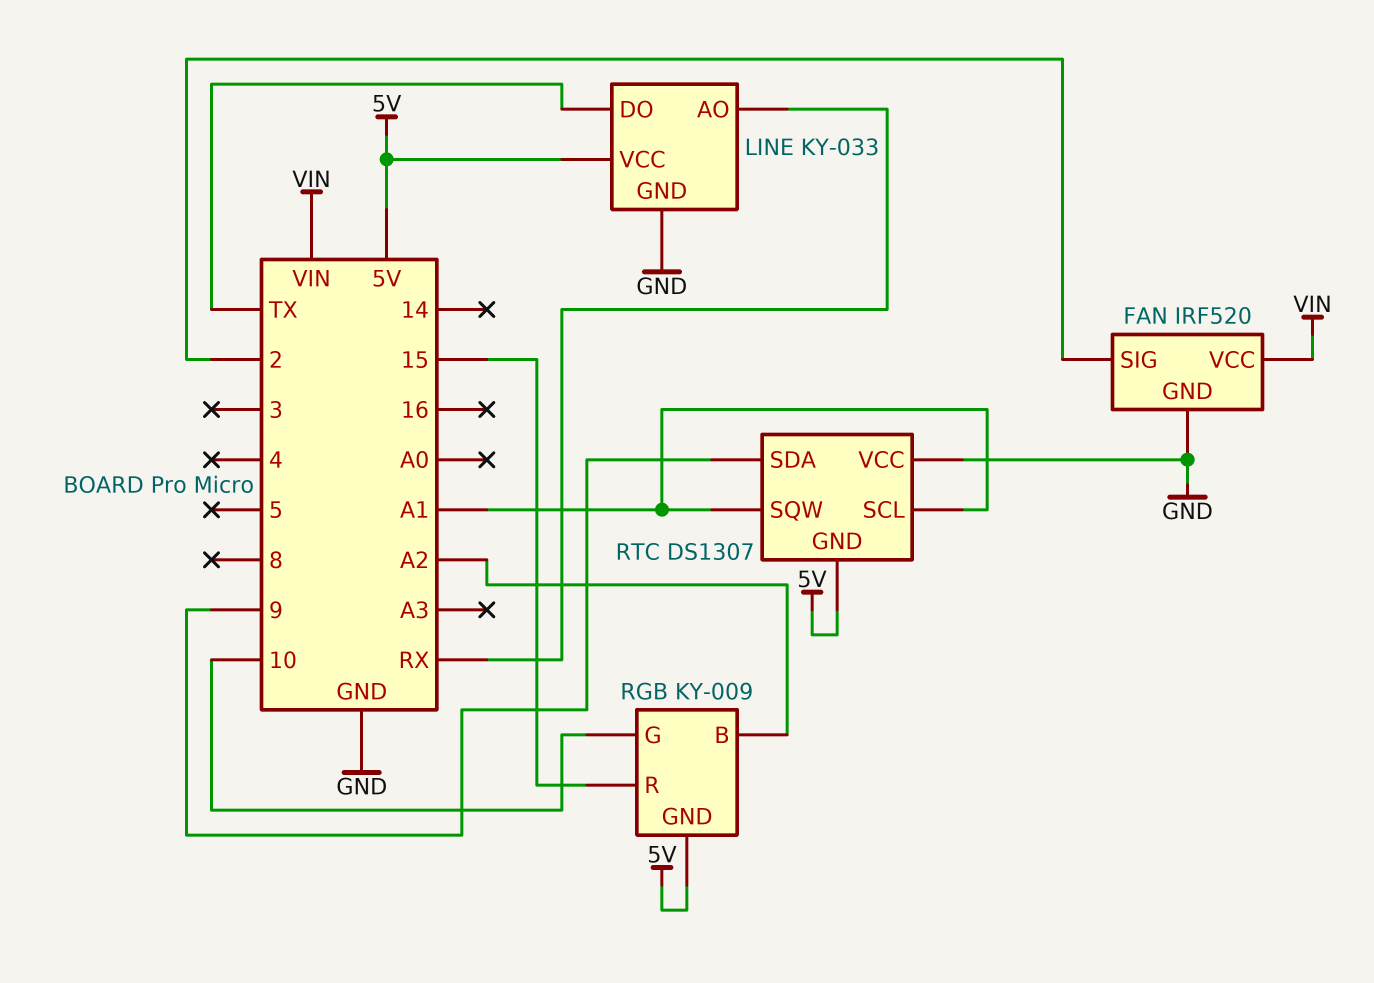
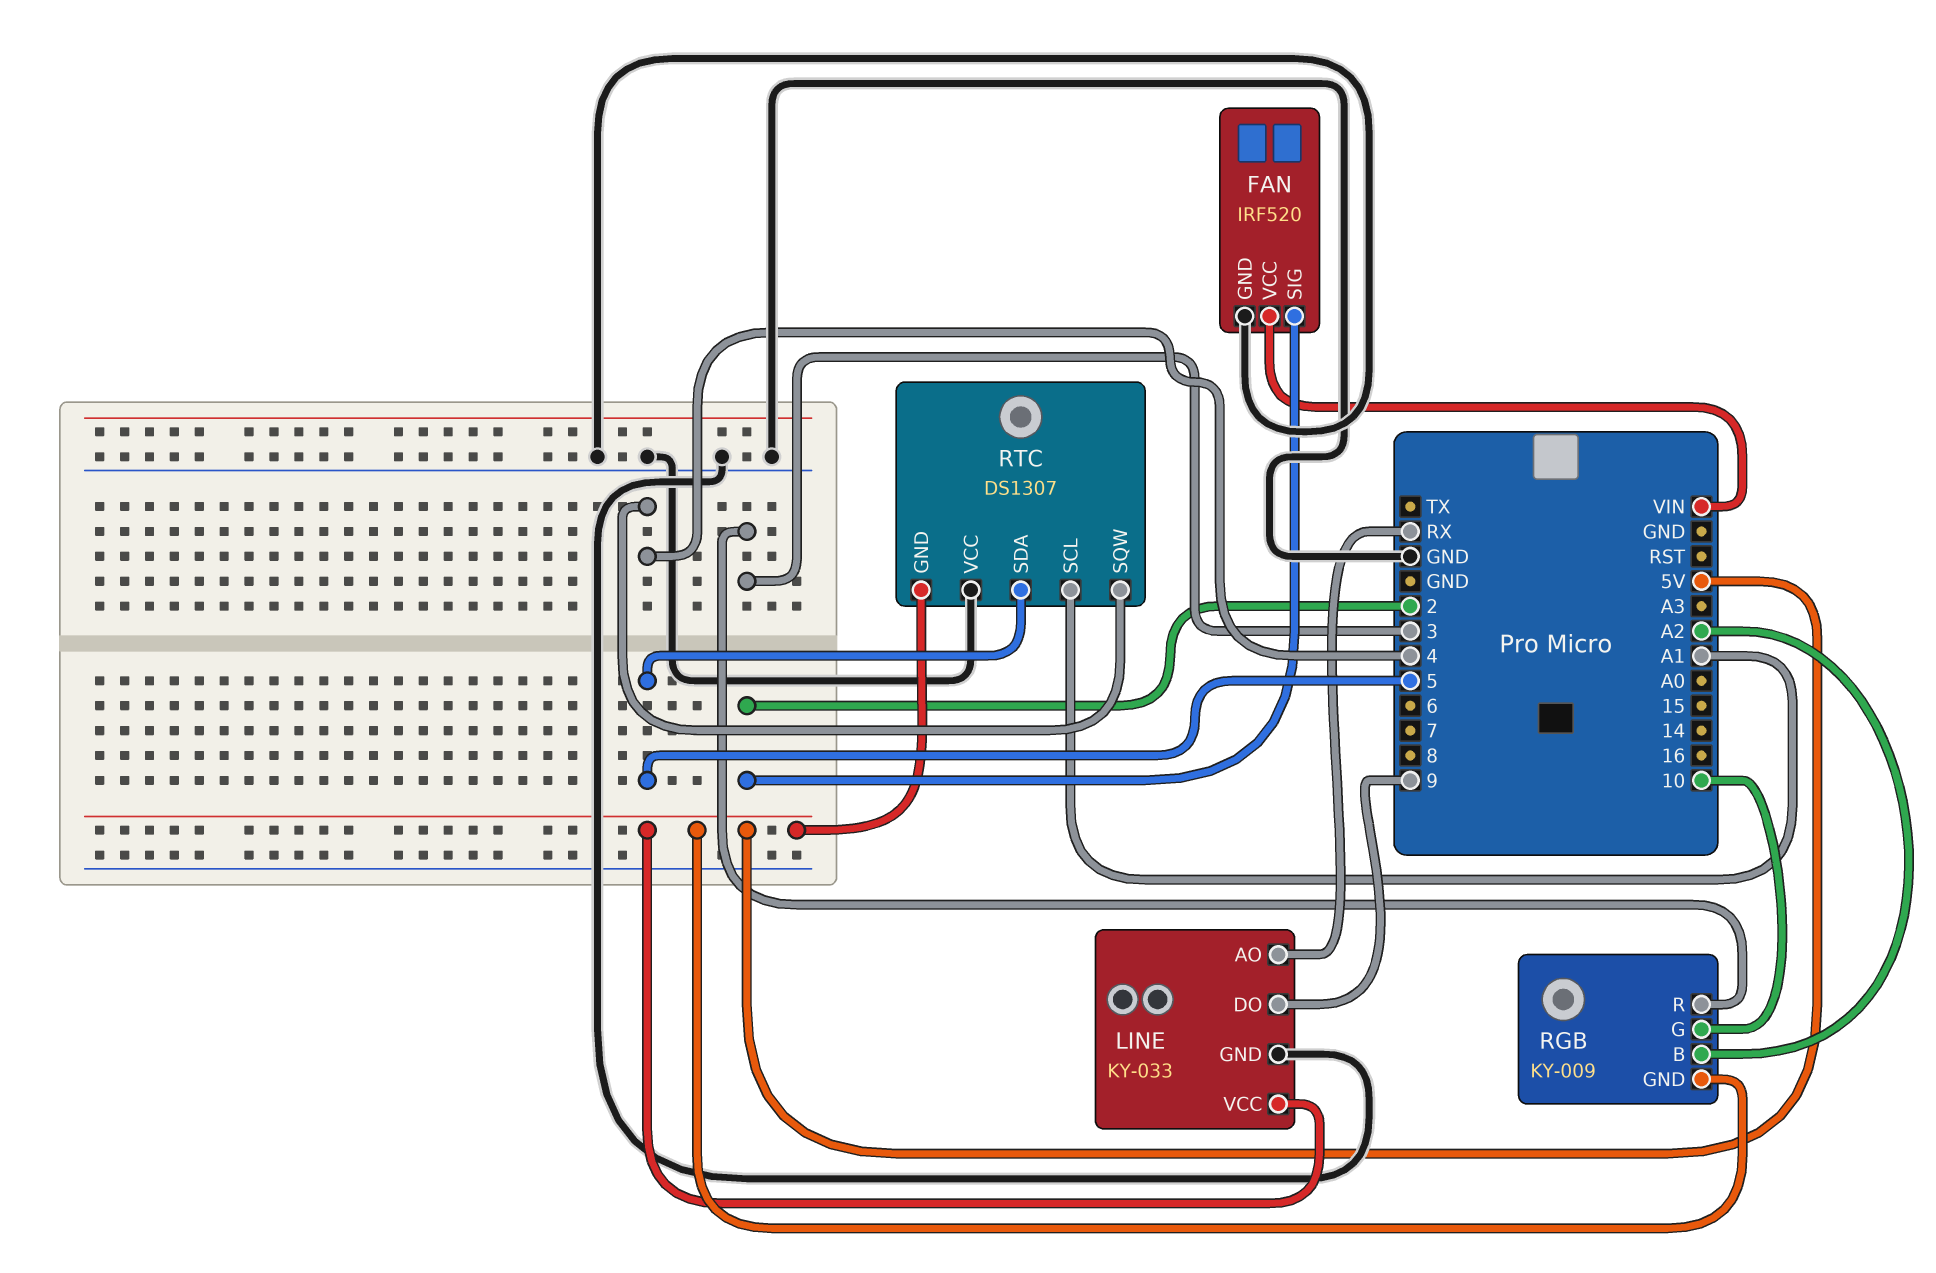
LINE pin DO: TX -> 9
RGB pin R: 15 -> 3
RTC pin SDA: 9 -> 5
RTC pin SQW: A1 -> 4

